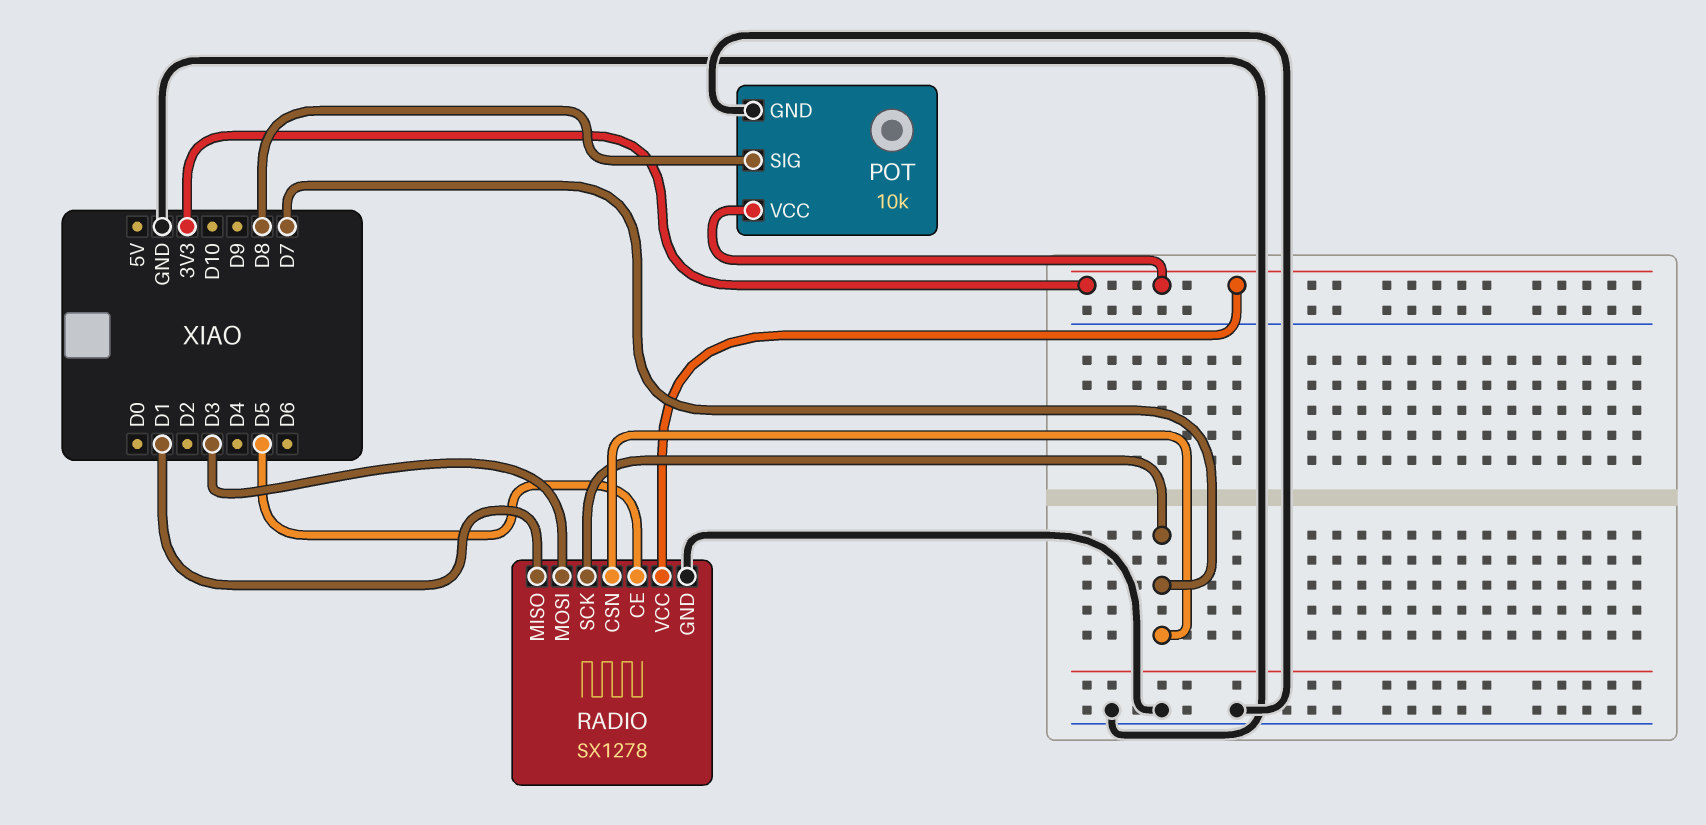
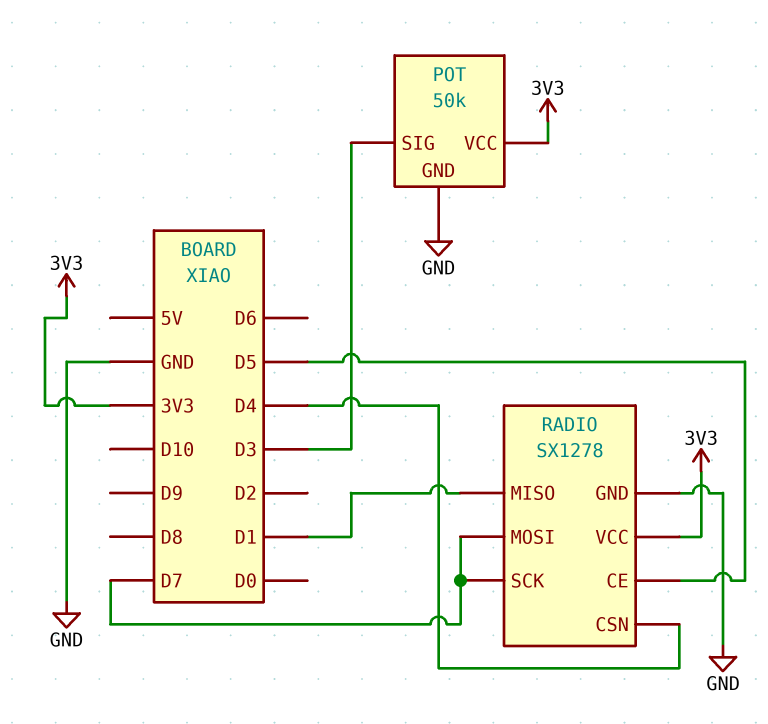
POT: 10k -> 50k
POT pin SIG: D8 -> D3
RADIO pin CSN: D7 -> D4
RADIO pin MOSI: D3 -> D7

